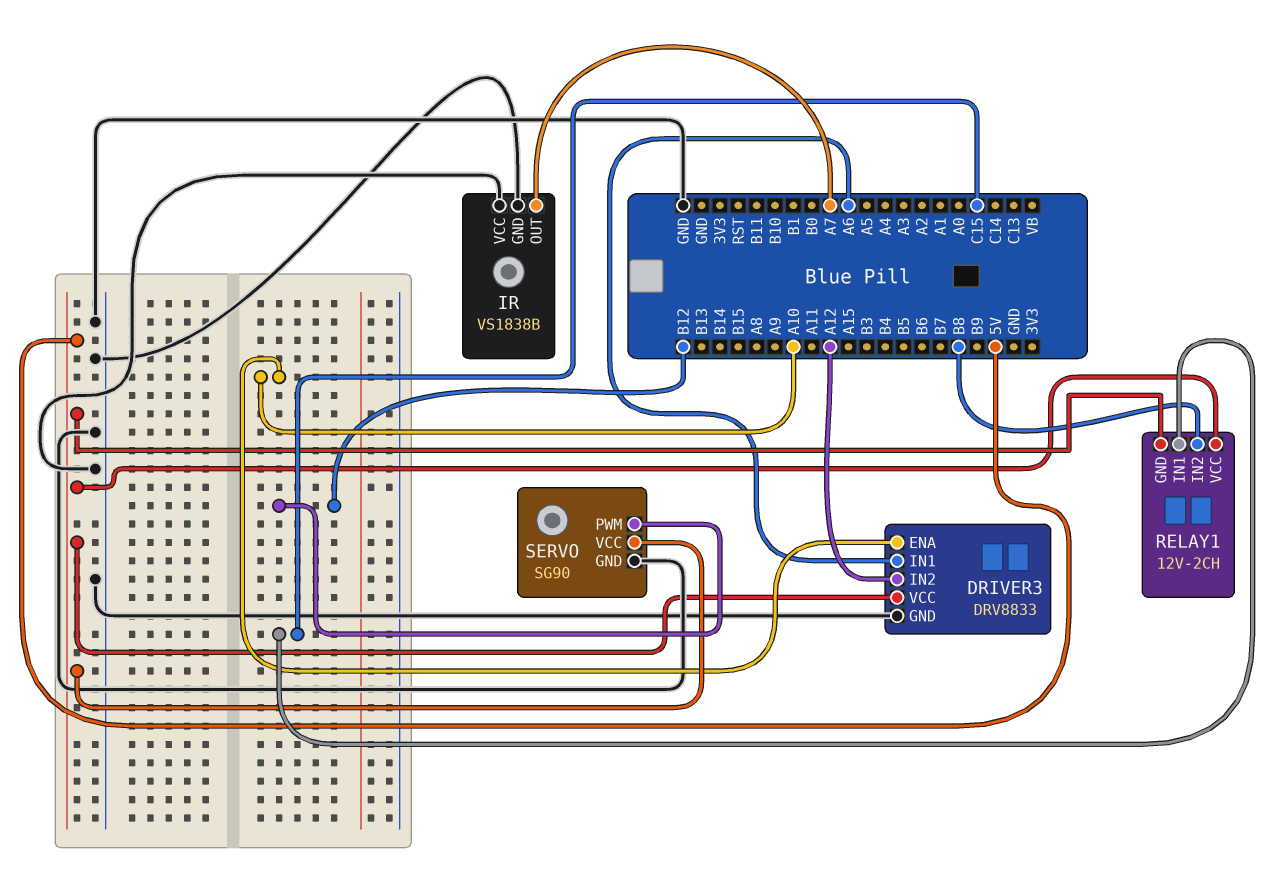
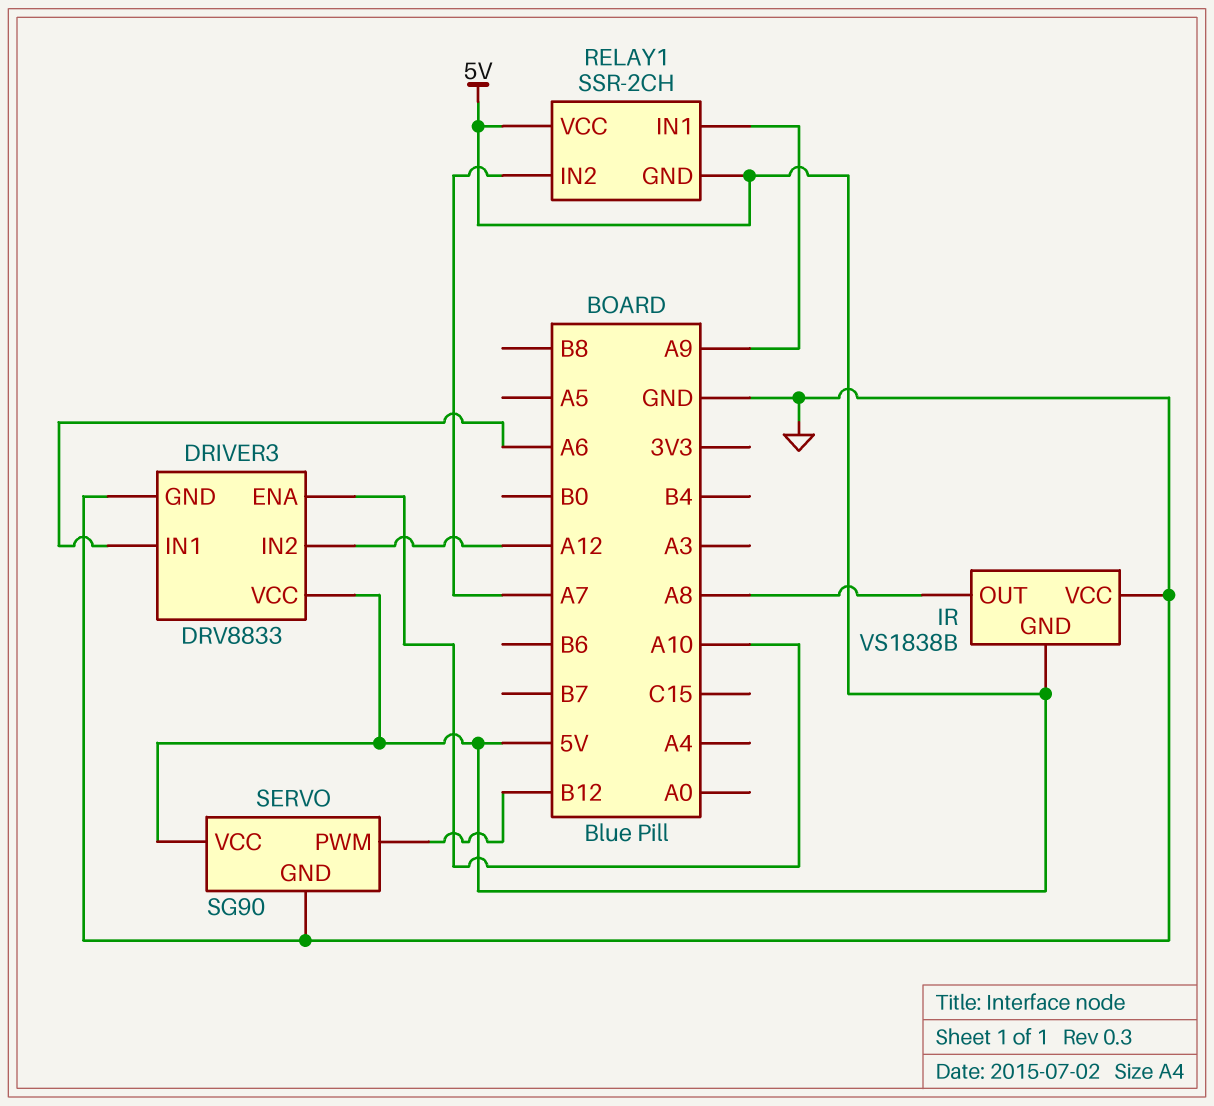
IR pin GND: GND -> 5V
IR pin OUT: A7 -> A8
RELAY1: 12V-2CH -> SSR-2CH
RELAY1 pin IN1: C15 -> A9
RELAY1 pin IN2: B8 -> A7

